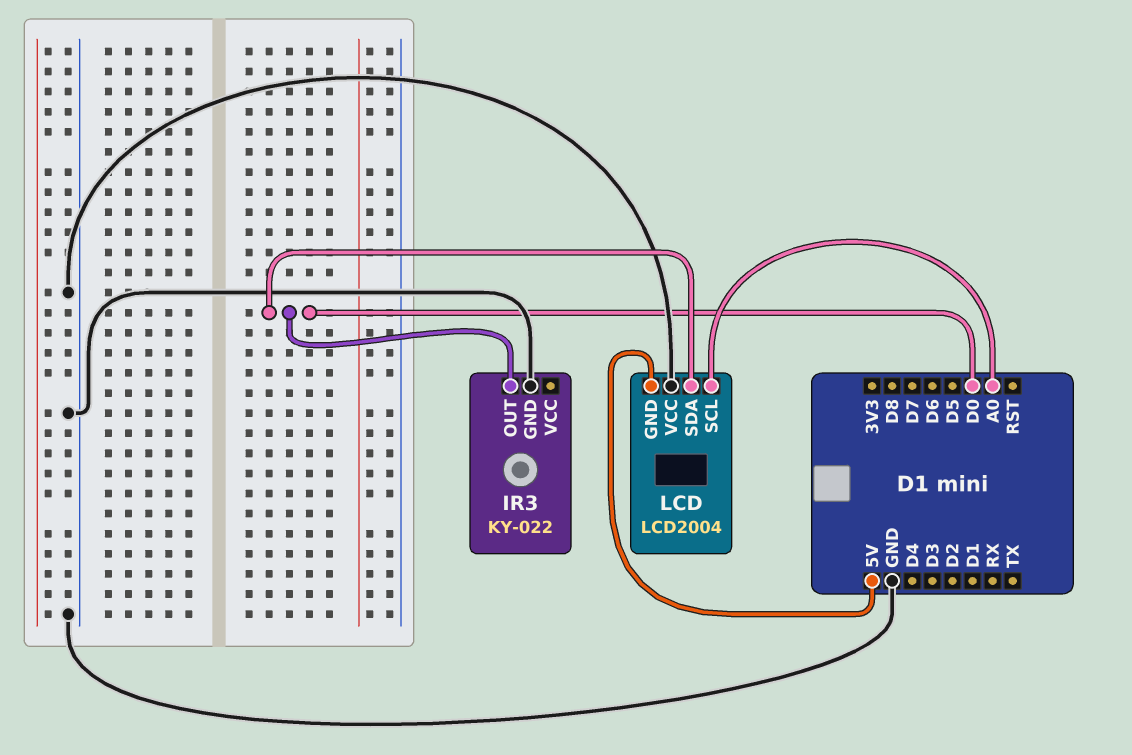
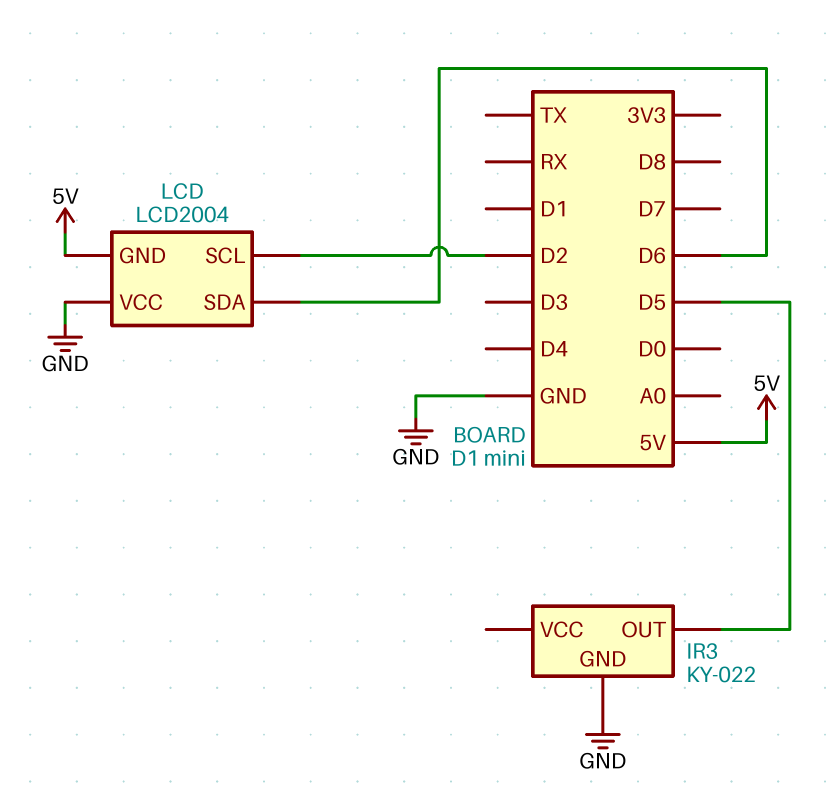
IR3 pin OUT: D0 -> D5
LCD pin SCL: A0 -> D2
LCD pin SDA: D0 -> D6

